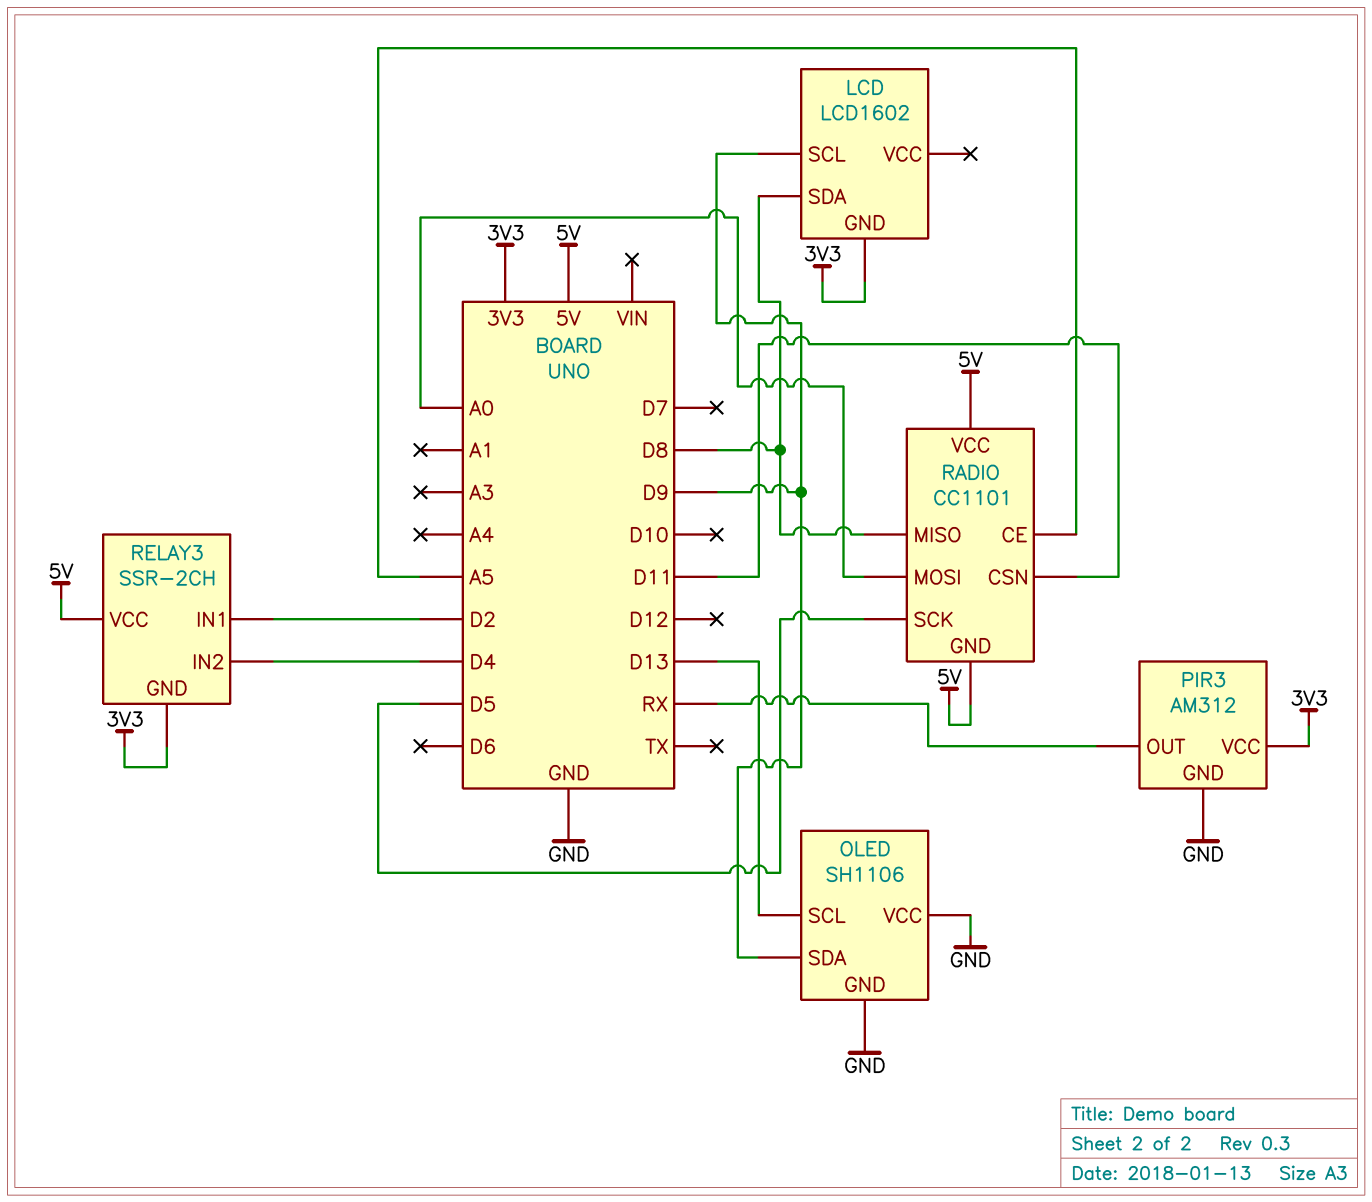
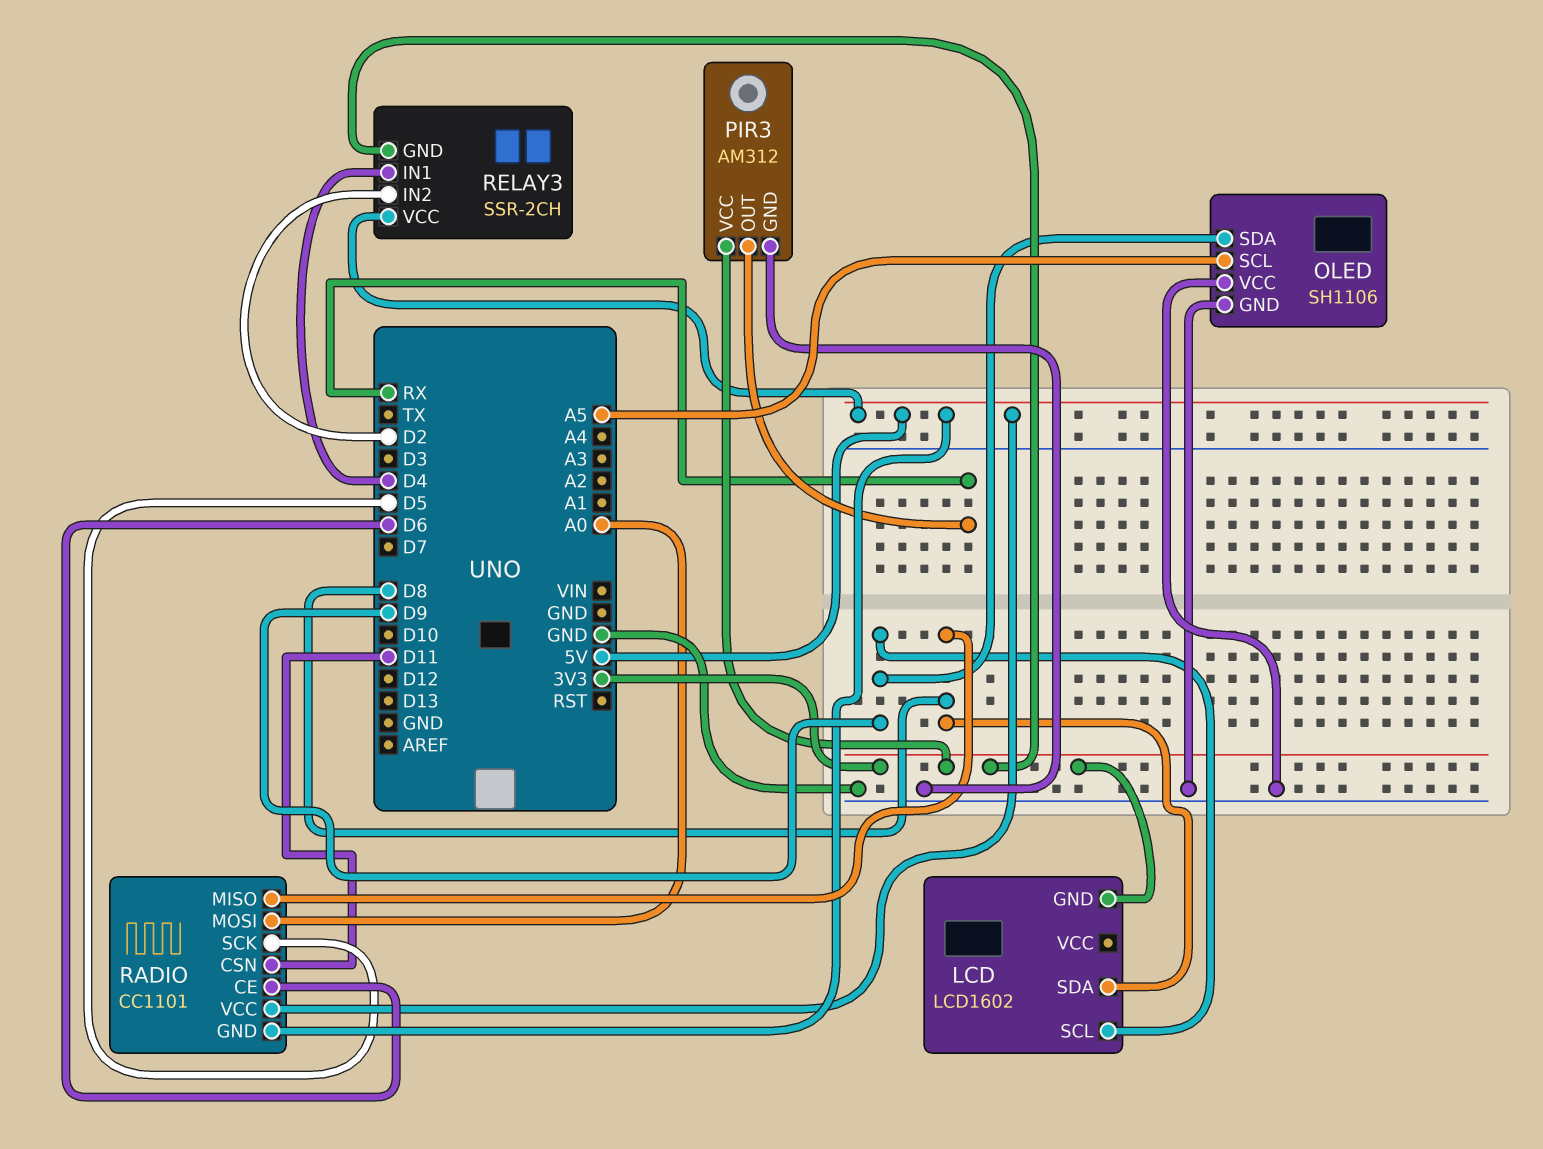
OLED pin SCL: D13 -> A5
RADIO pin CE: A5 -> D6
RELAY3 pin IN1: D2 -> D4
RELAY3 pin IN2: D4 -> D2

